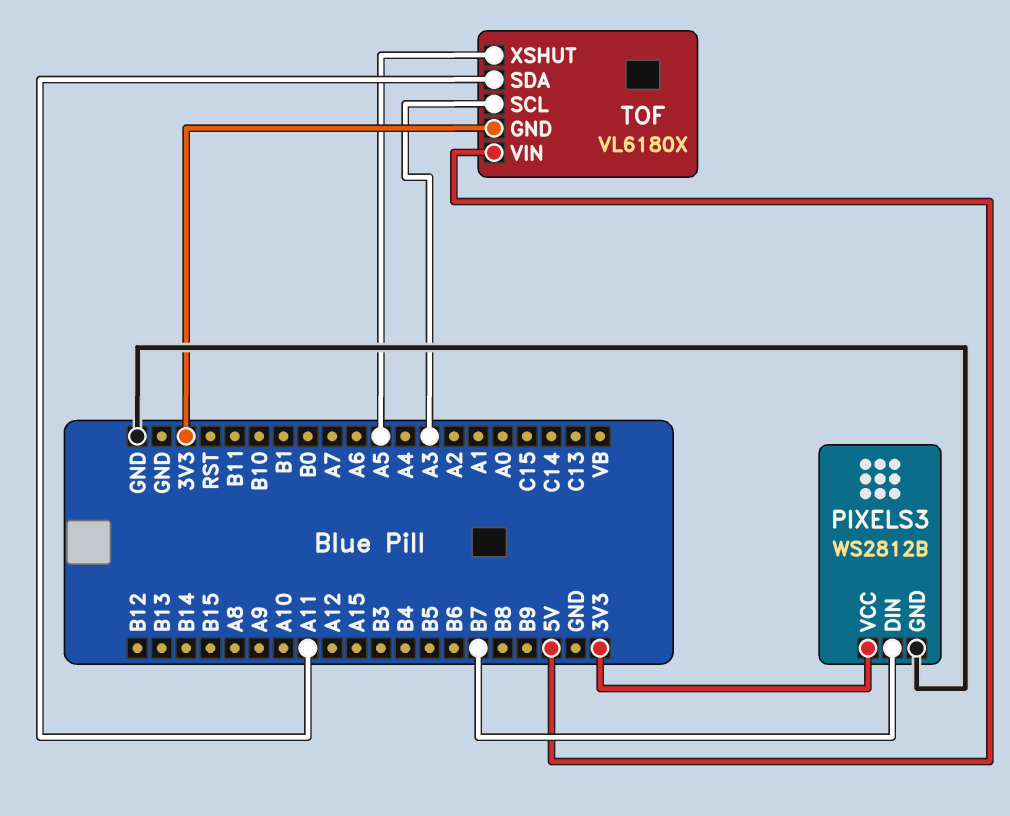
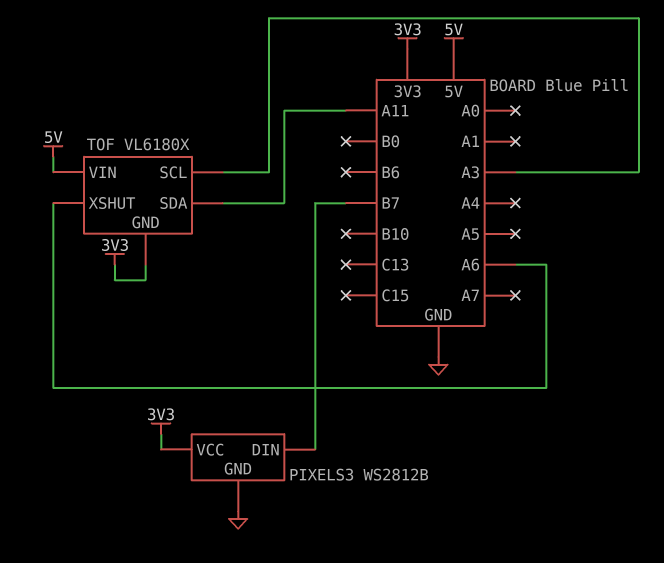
TOF pin XSHUT: A5 -> A6

